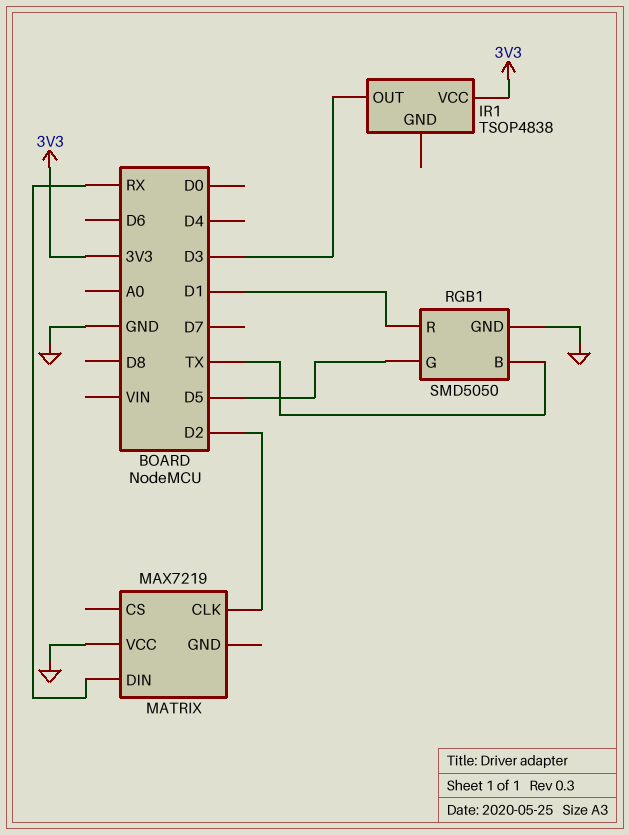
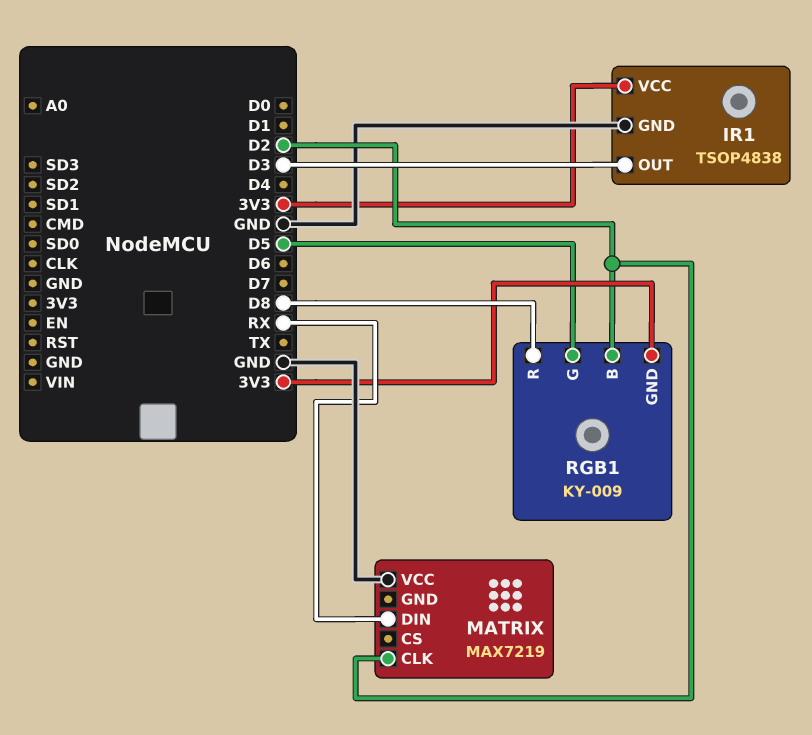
IR1 pin GND: none -> GND
RGB1: SMD5050 -> KY-009
RGB1 pin B: TX -> D2
RGB1 pin GND: GND -> 3V3
RGB1 pin R: D1 -> D8

